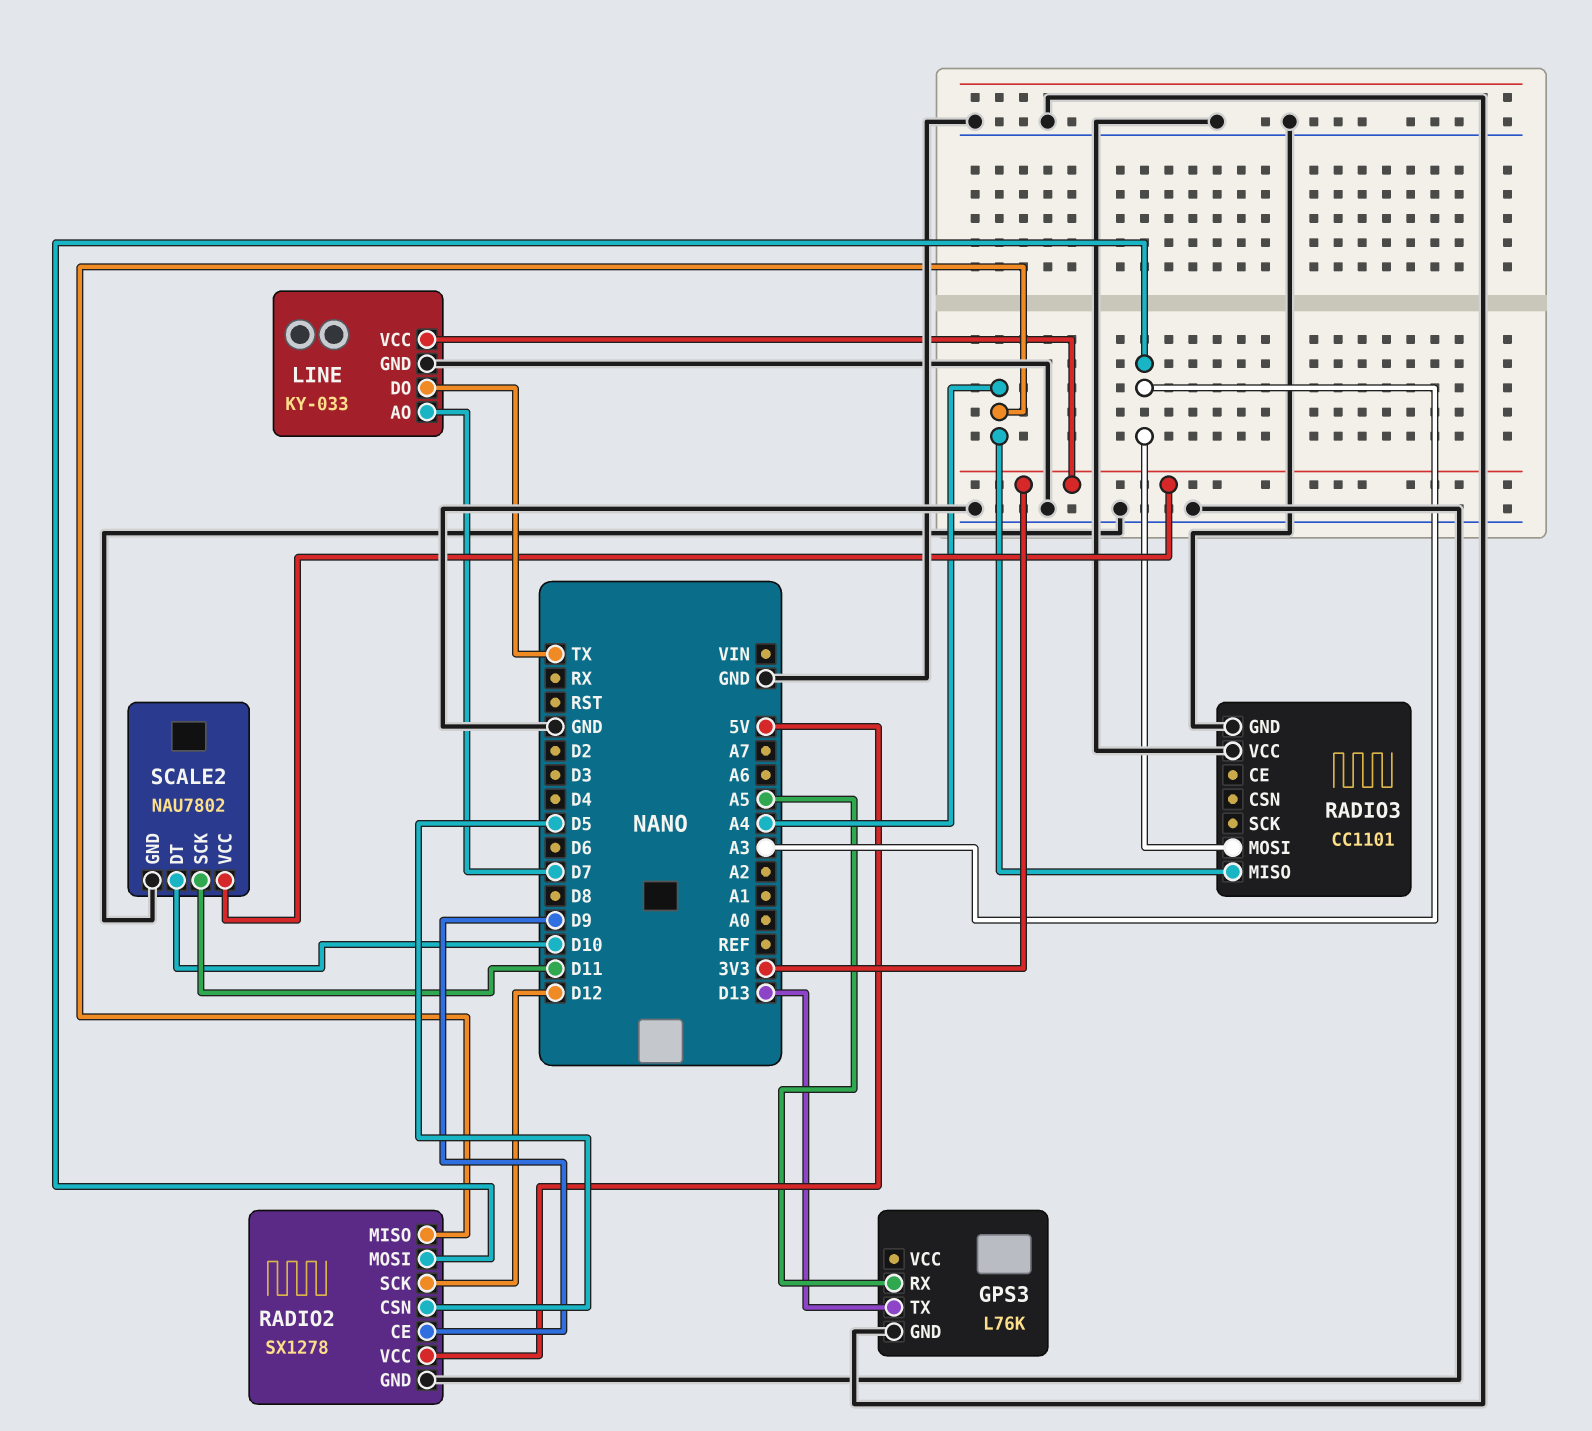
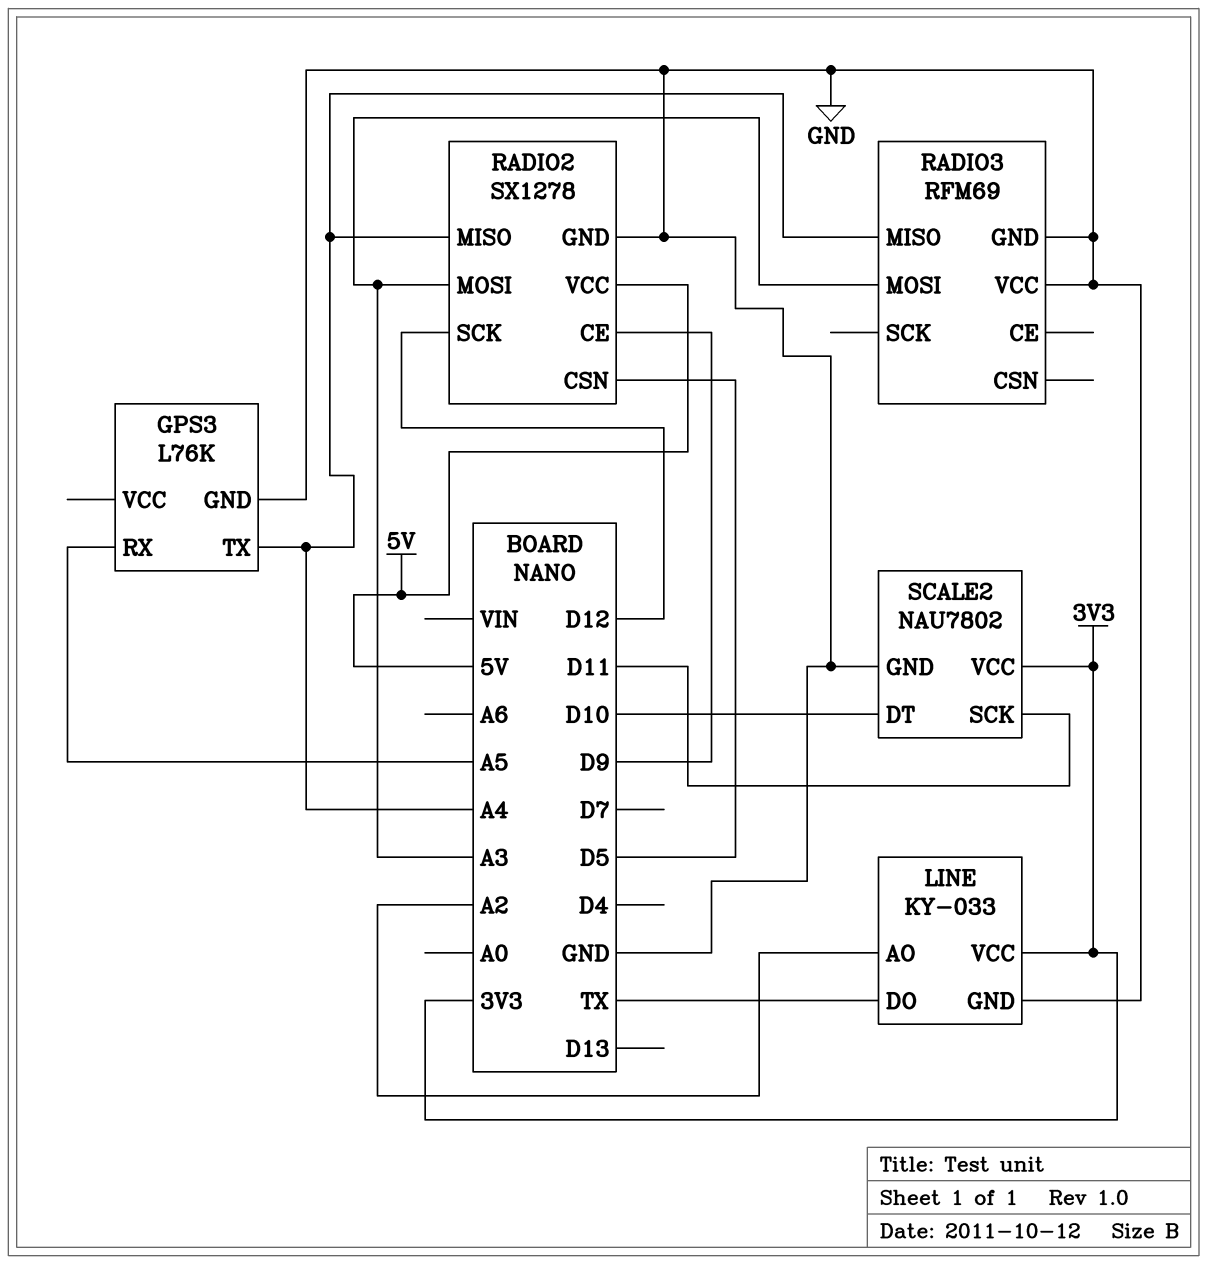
GPS3 pin TX: D13 -> A4
LINE pin AO: D7 -> A2
RADIO3: CC1101 -> RFM69

